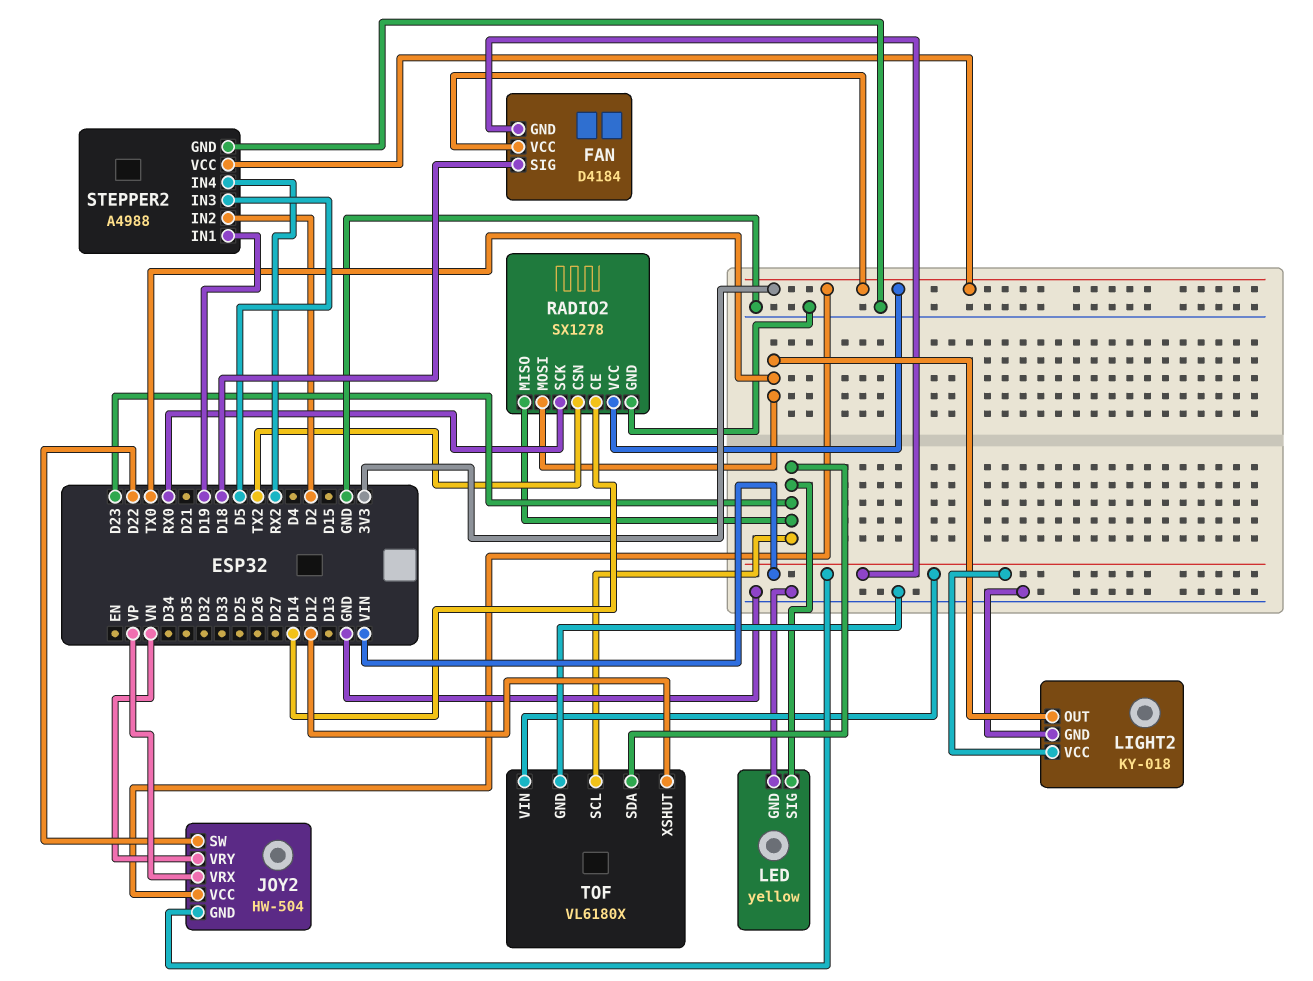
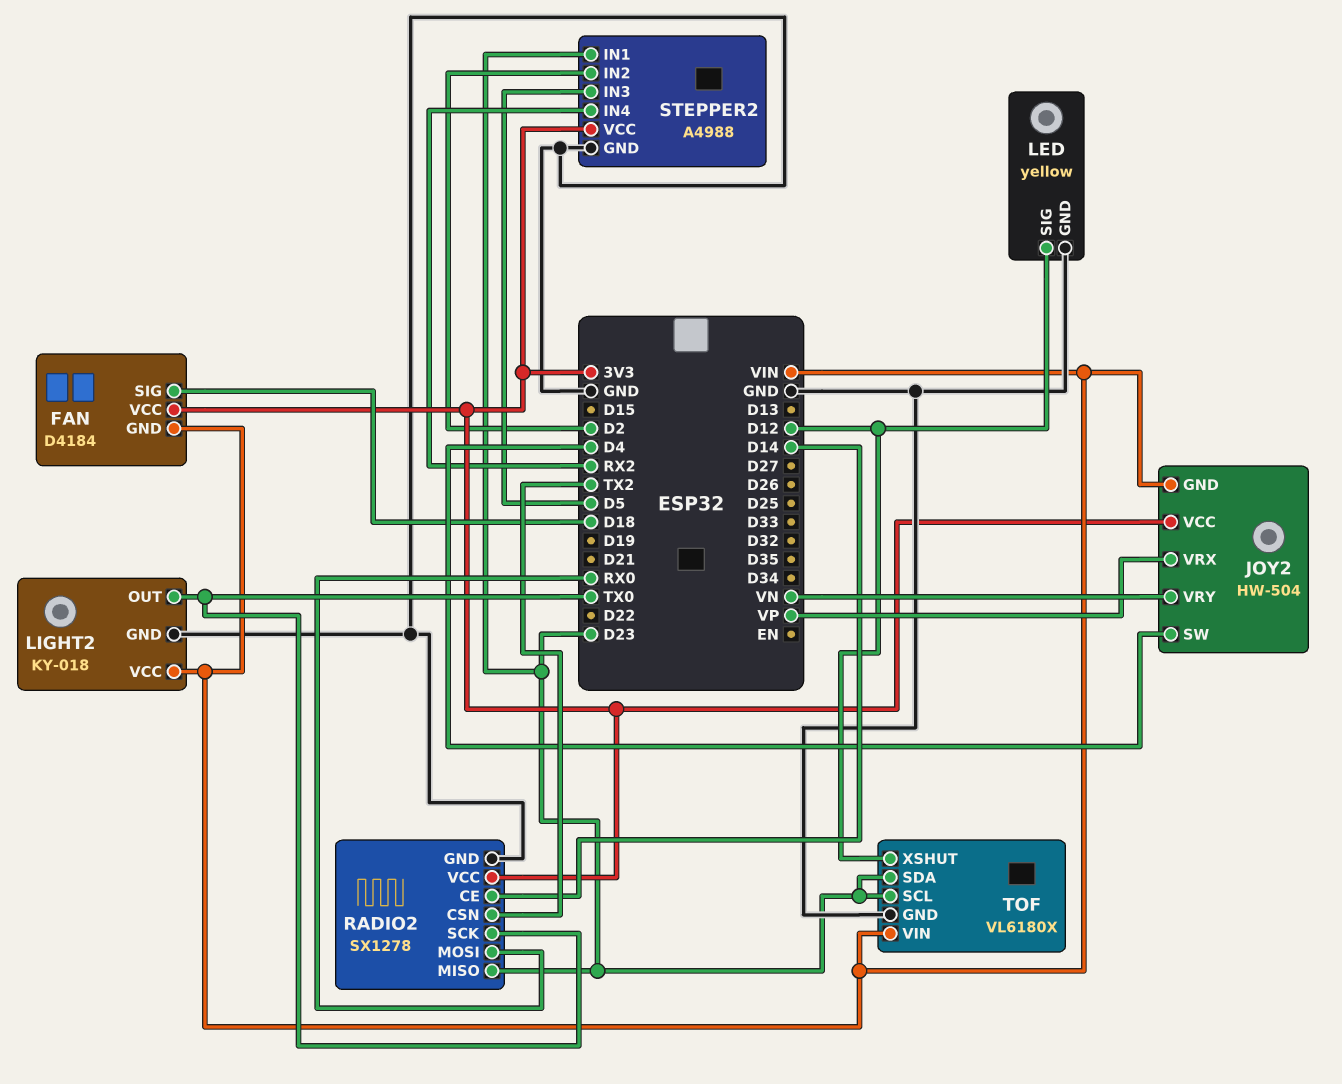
JOY2 pin SW: D22 -> D4
LED pin SIG: D23 -> D12
RADIO2 pin MOSI: TX0 -> RX0
RADIO2 pin SCK: RX0 -> TX0
STEPPER2 pin IN1: D19 -> D23

